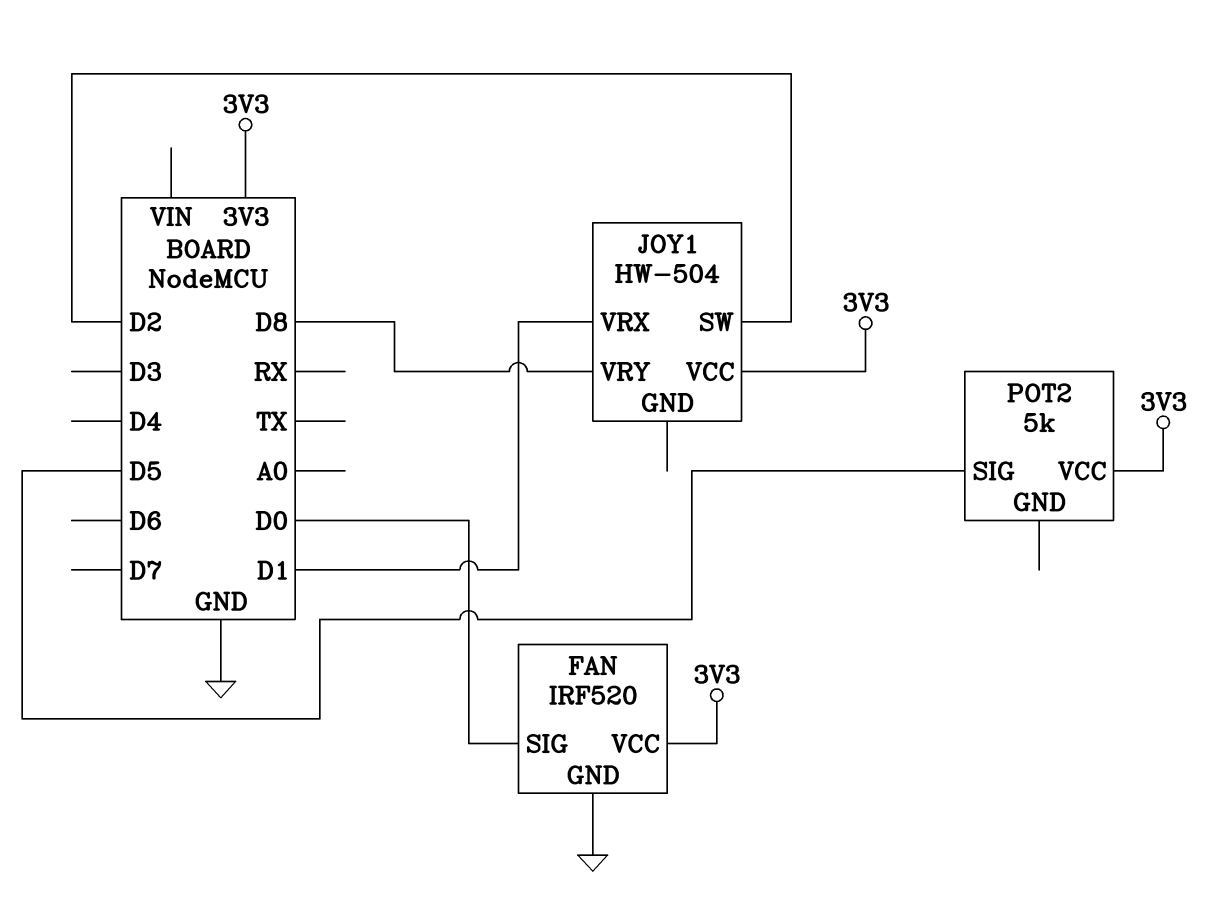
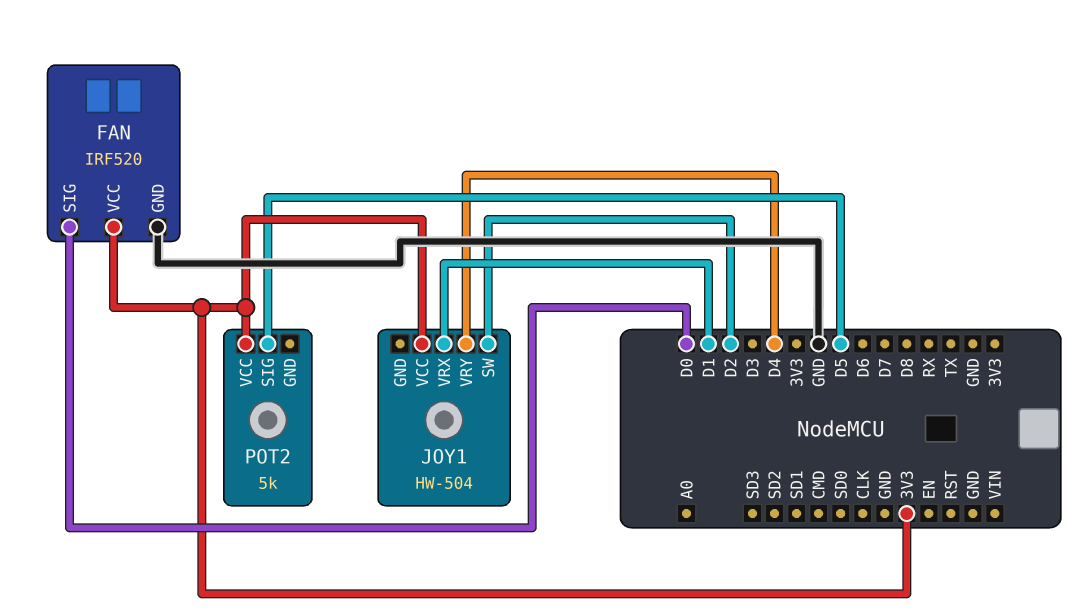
JOY1 pin VRY: D8 -> D4

